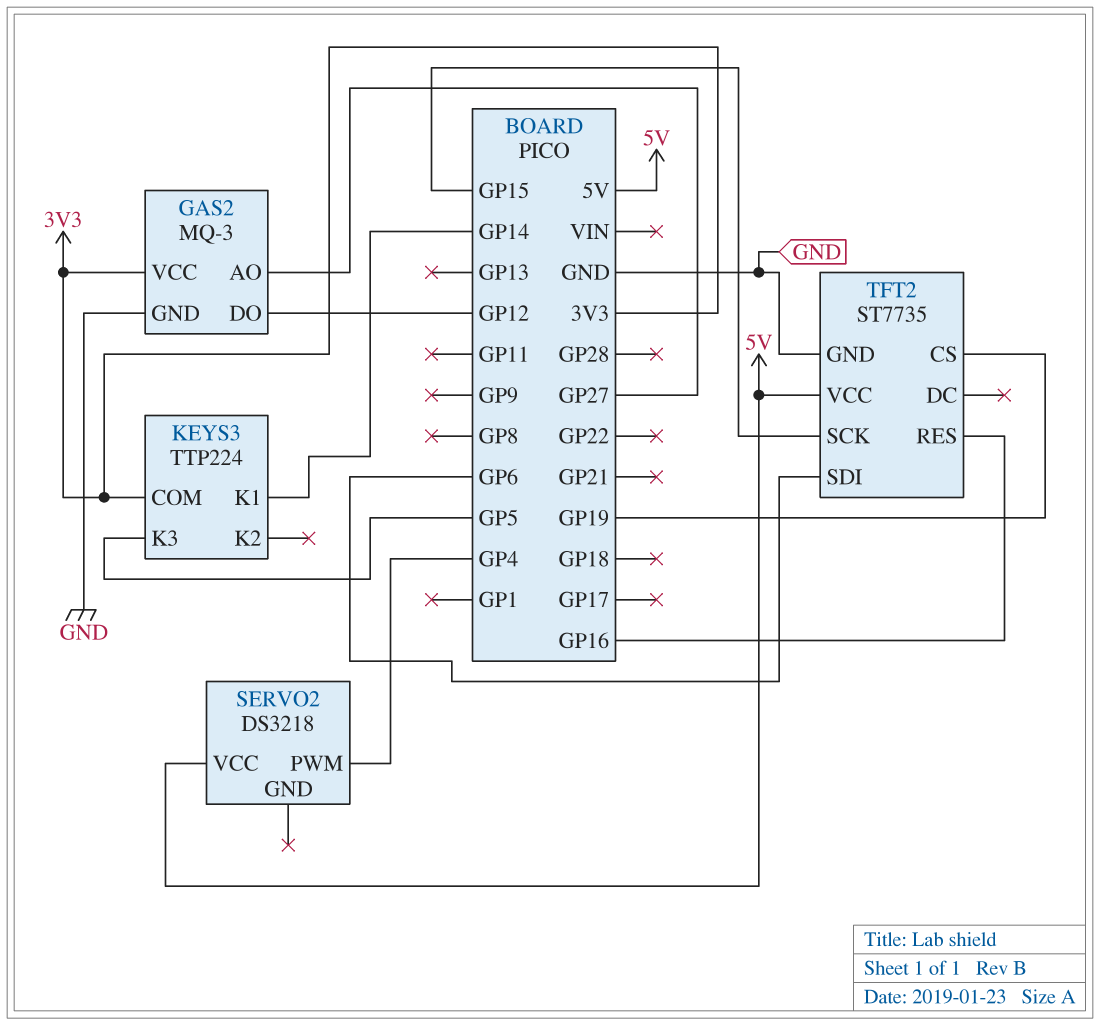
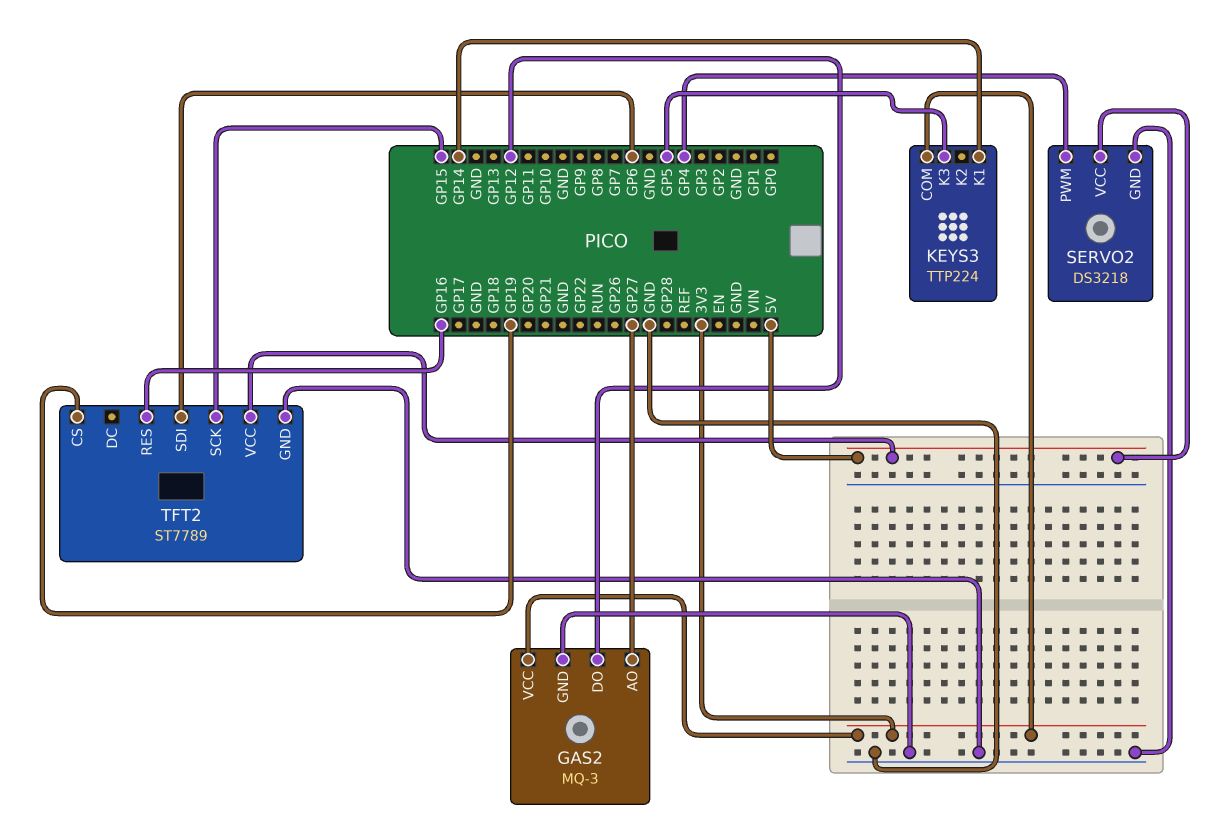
SERVO2 pin GND: none -> GND
TFT2: ST7735 -> ST7789

